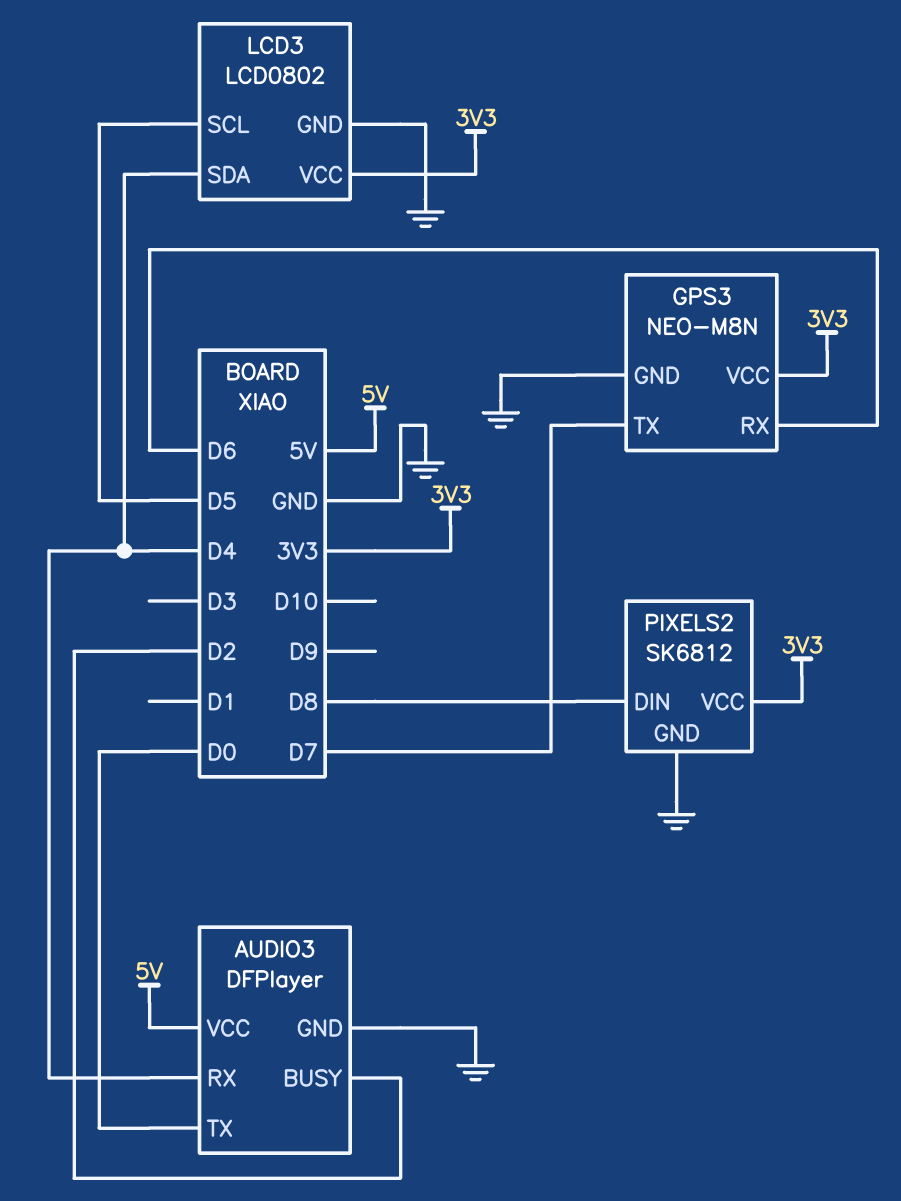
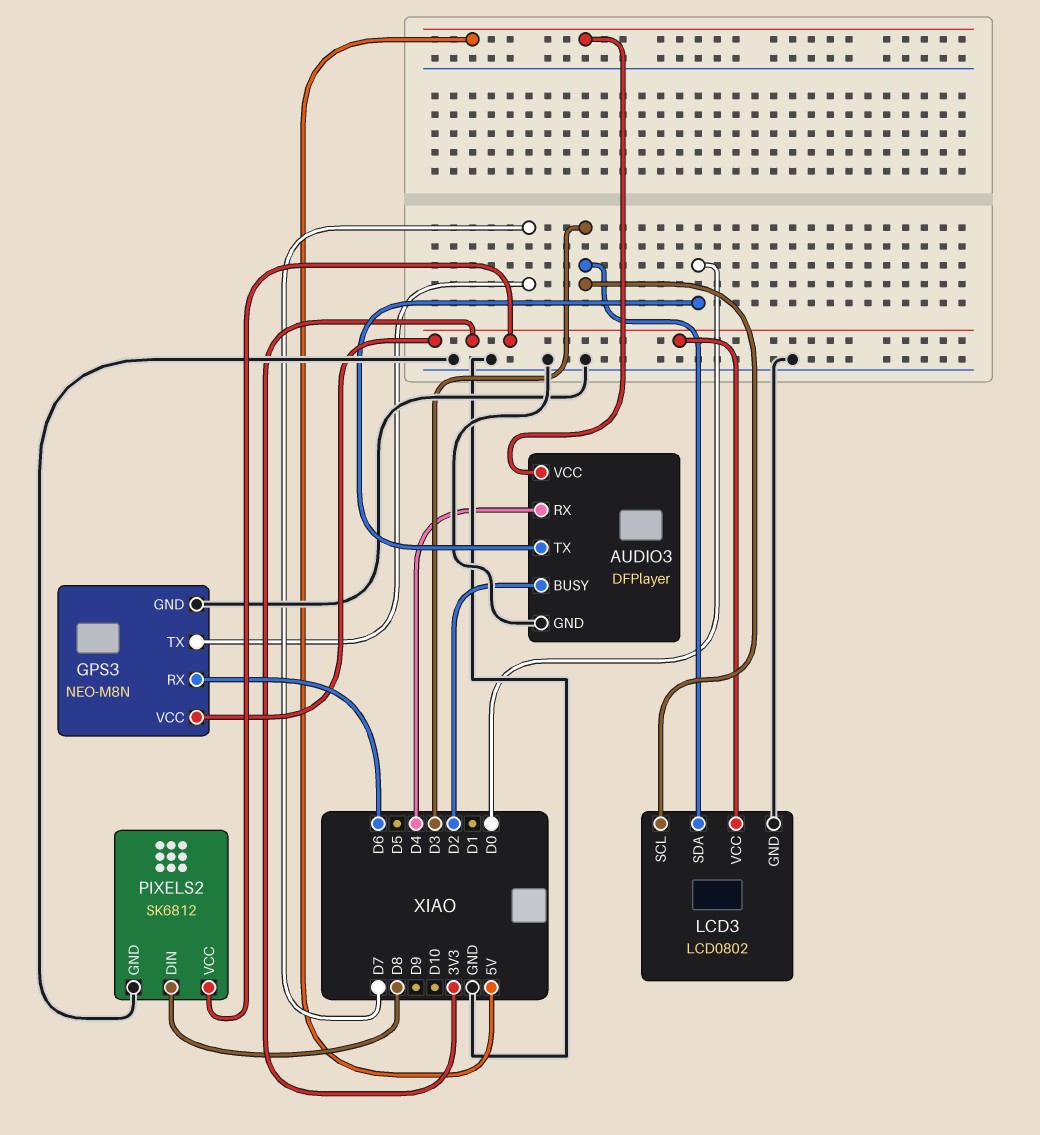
LCD3 pin SCL: D5 -> D3
LCD3 pin SDA: D4 -> D3

